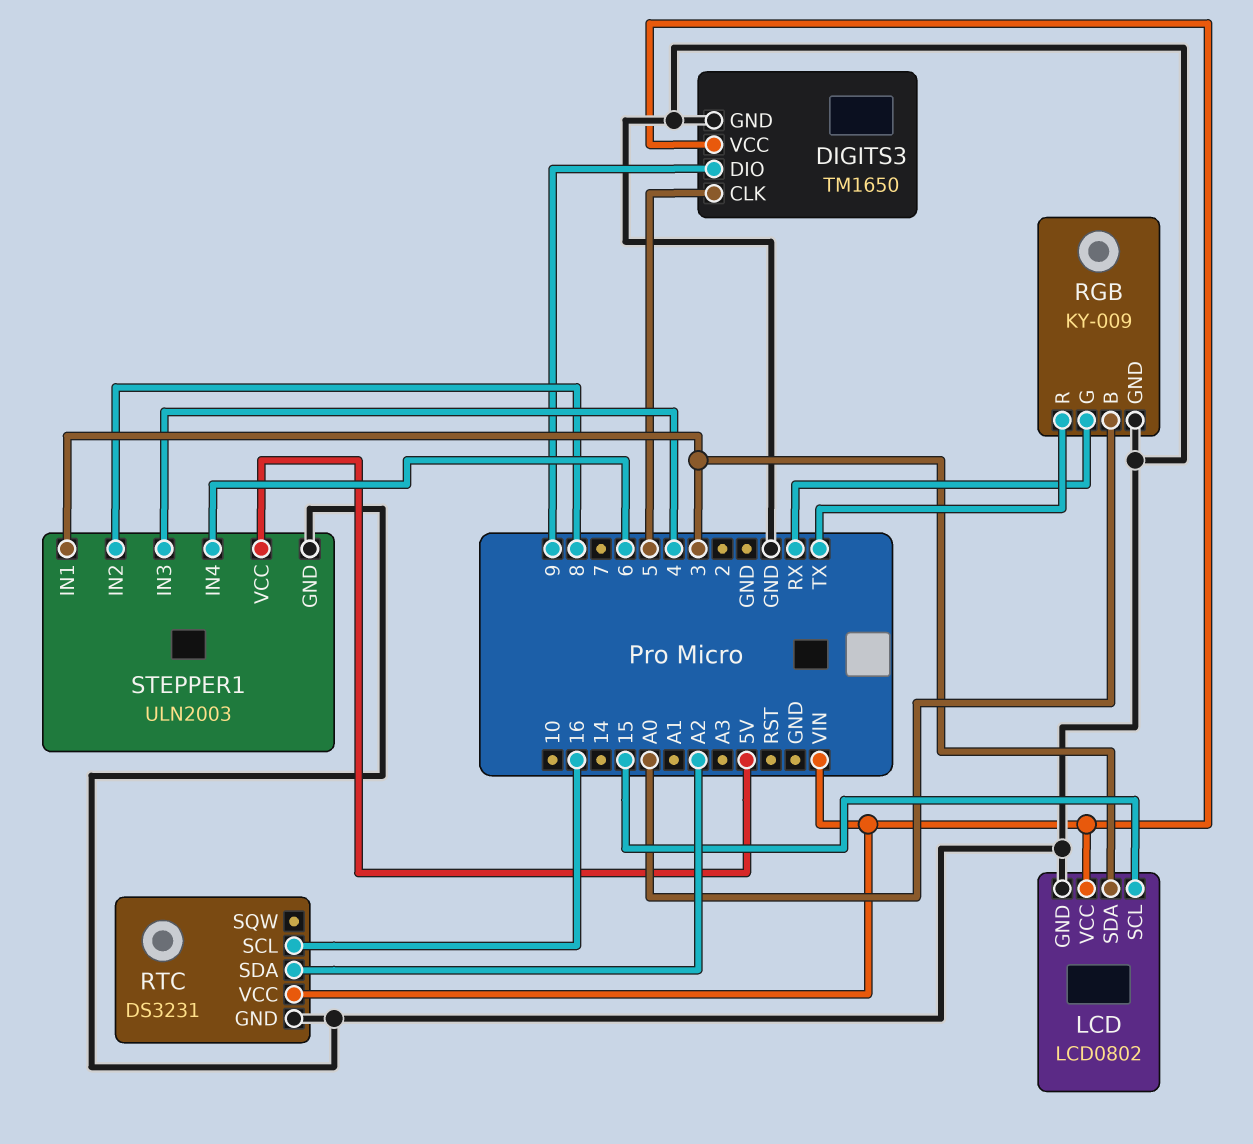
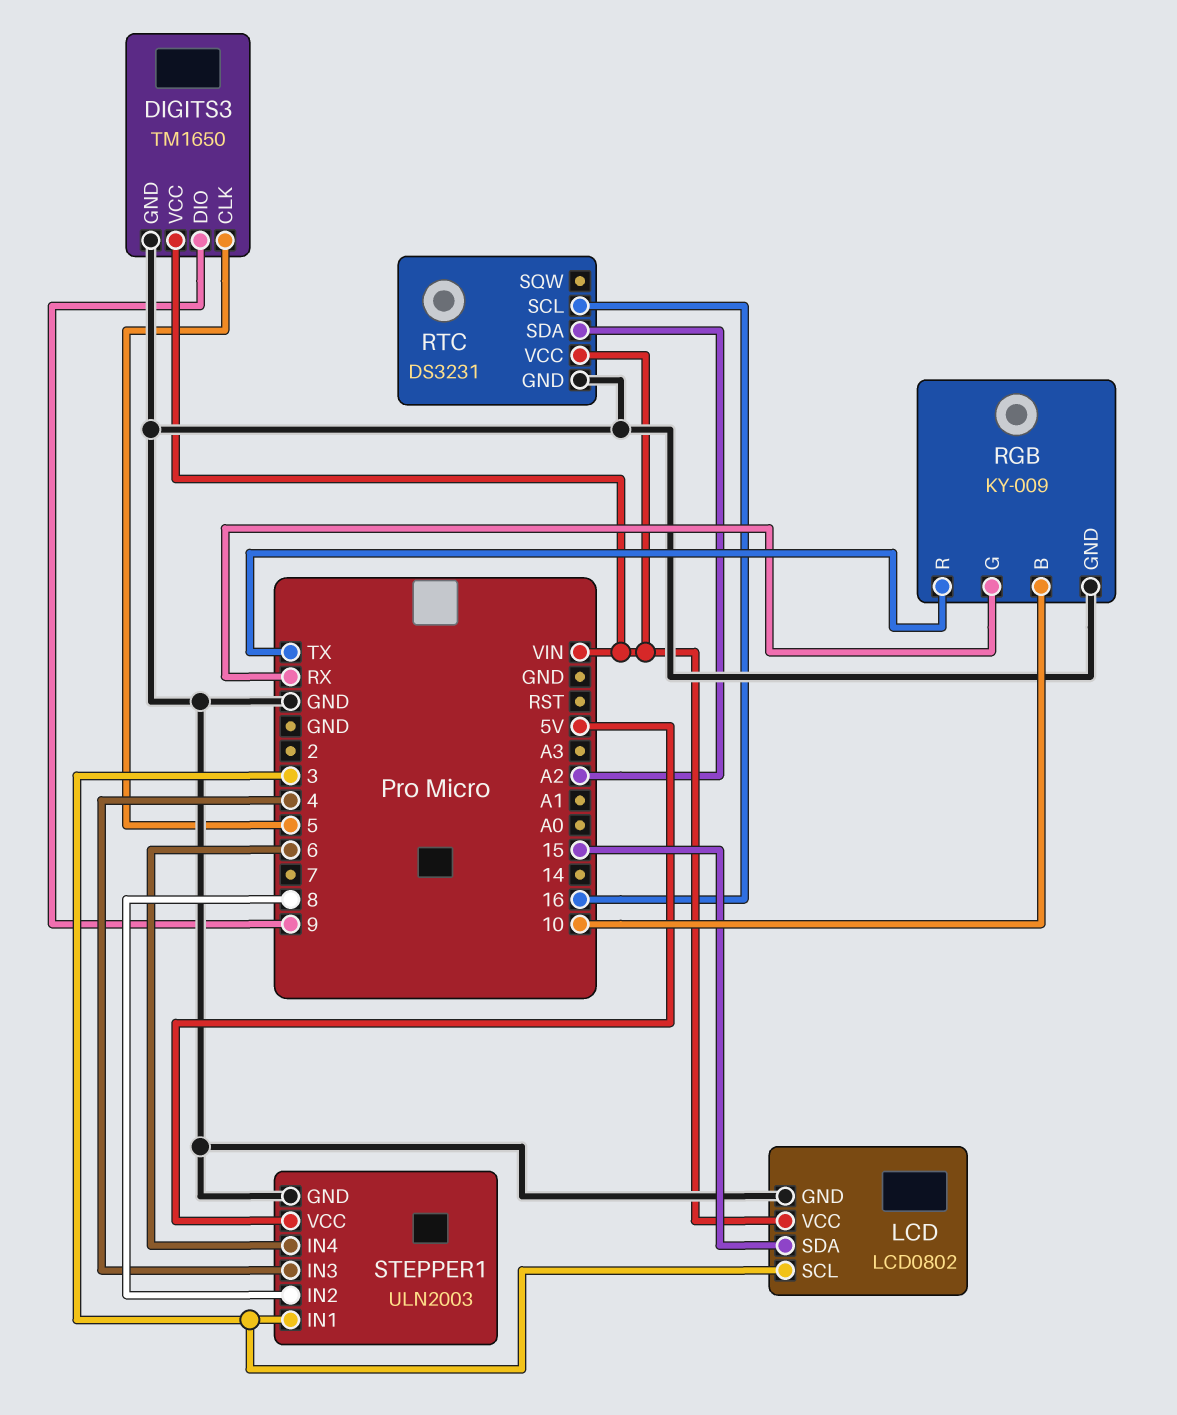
LCD pin SCL: 15 -> 3
LCD pin SDA: 3 -> 15
RGB pin B: A0 -> 10

